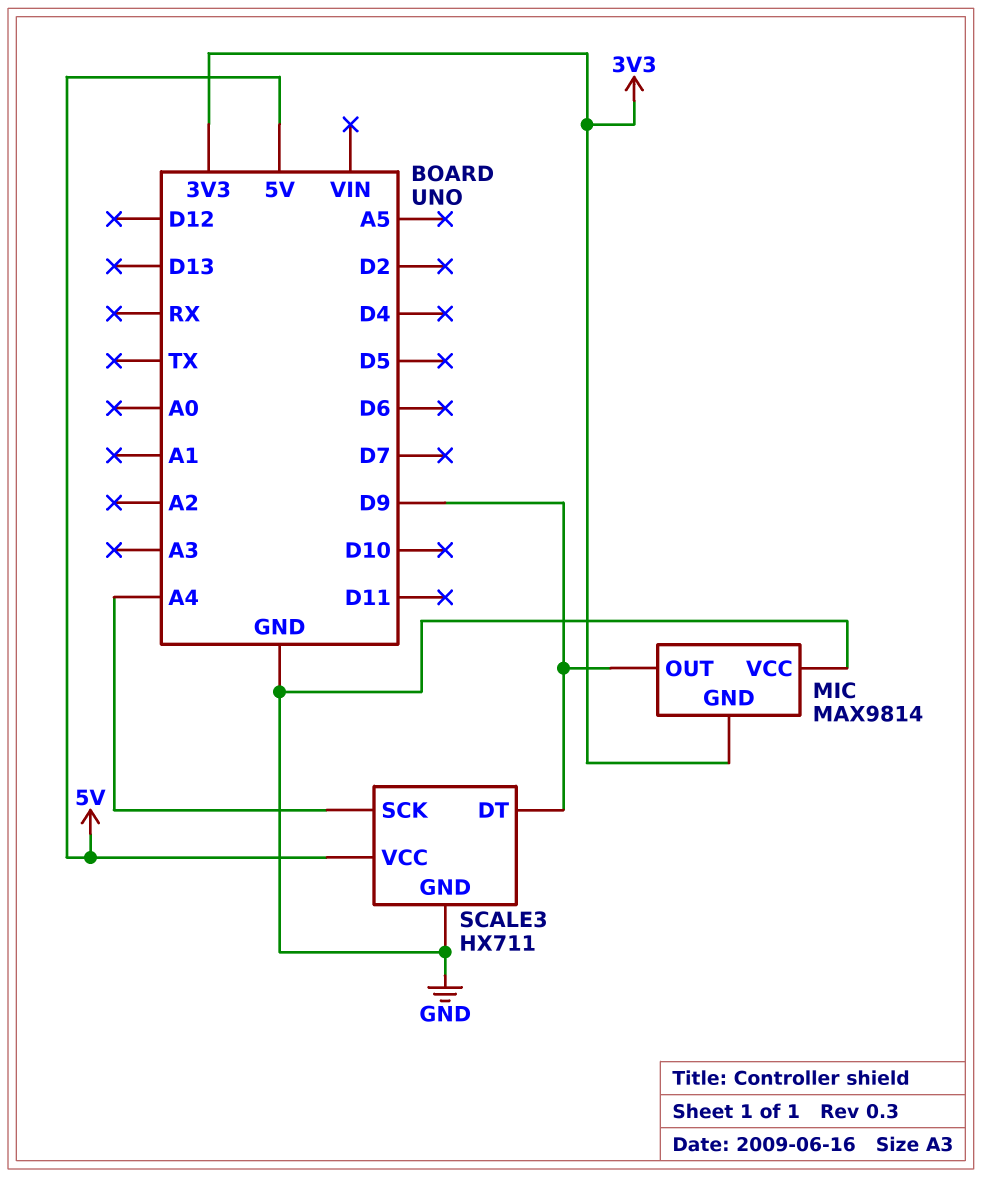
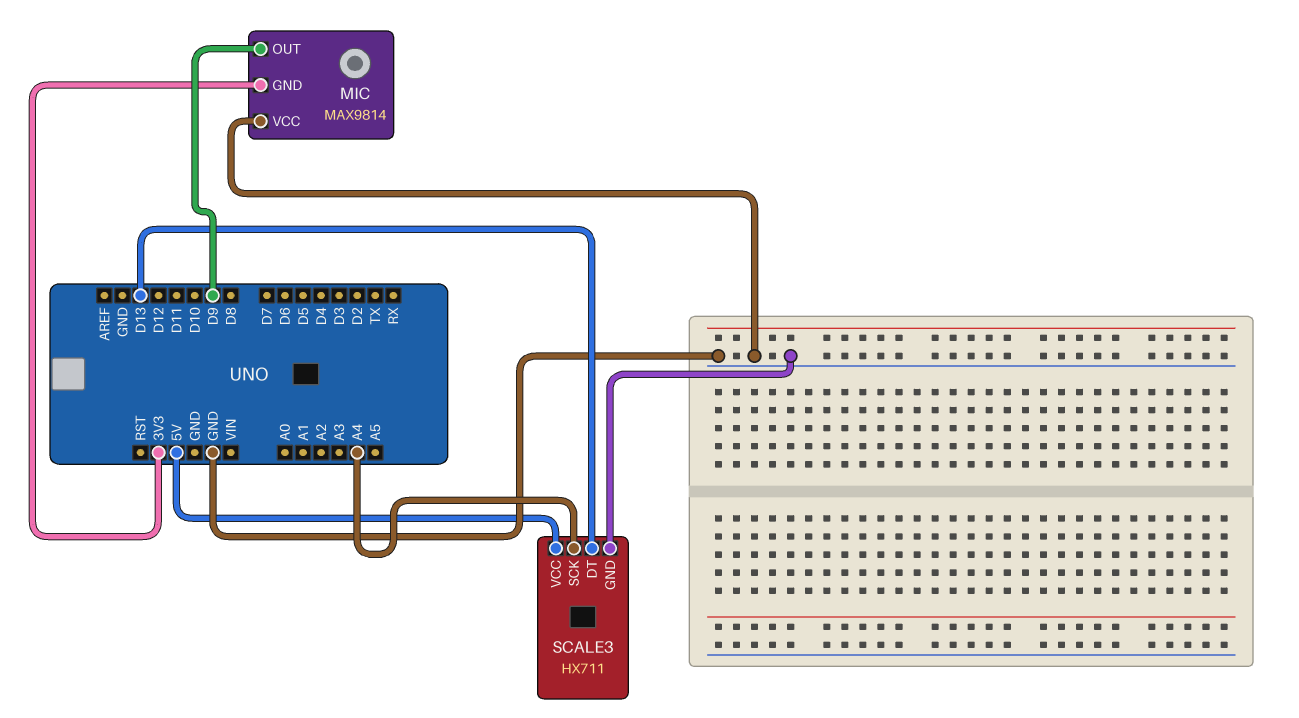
SCALE3 pin DT: D9 -> D13

